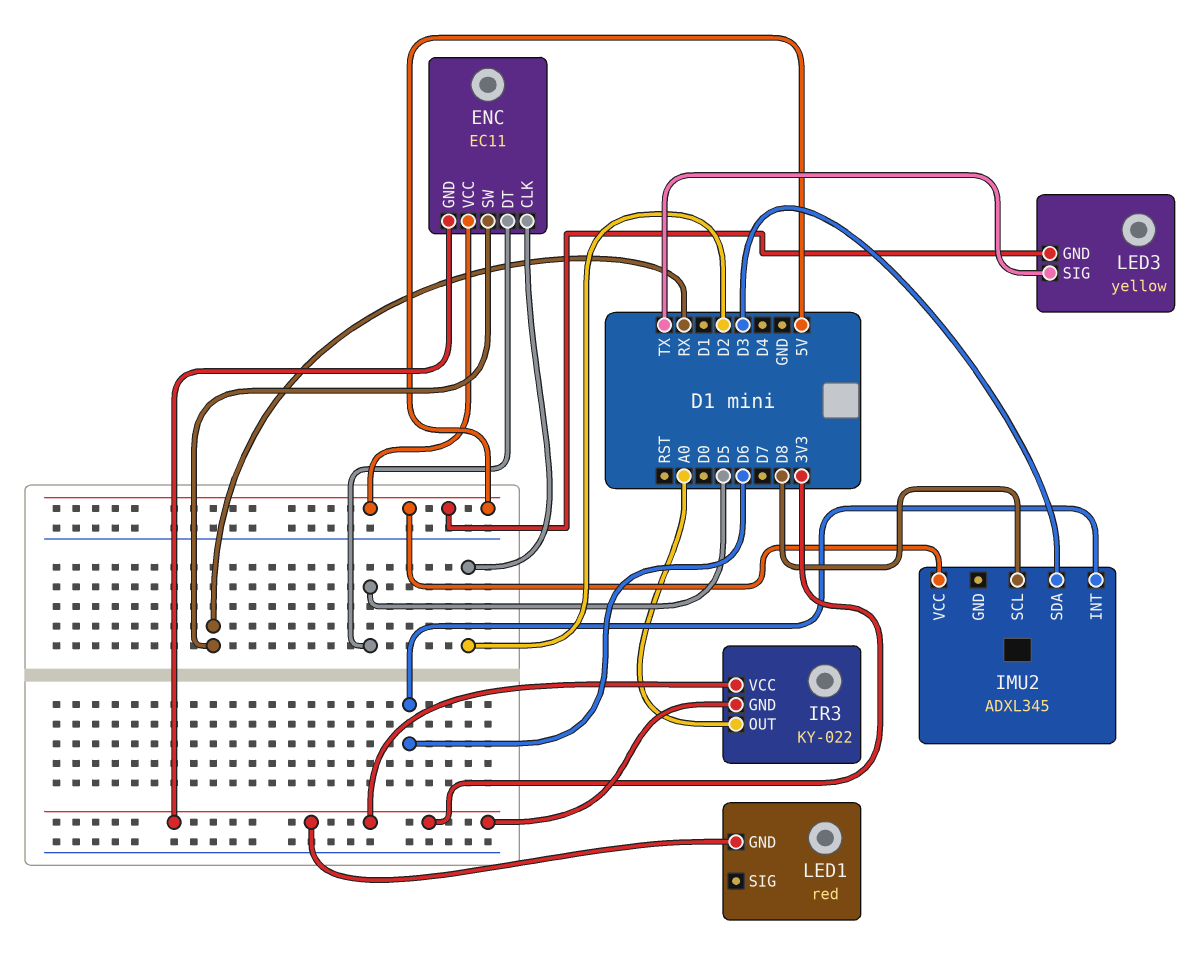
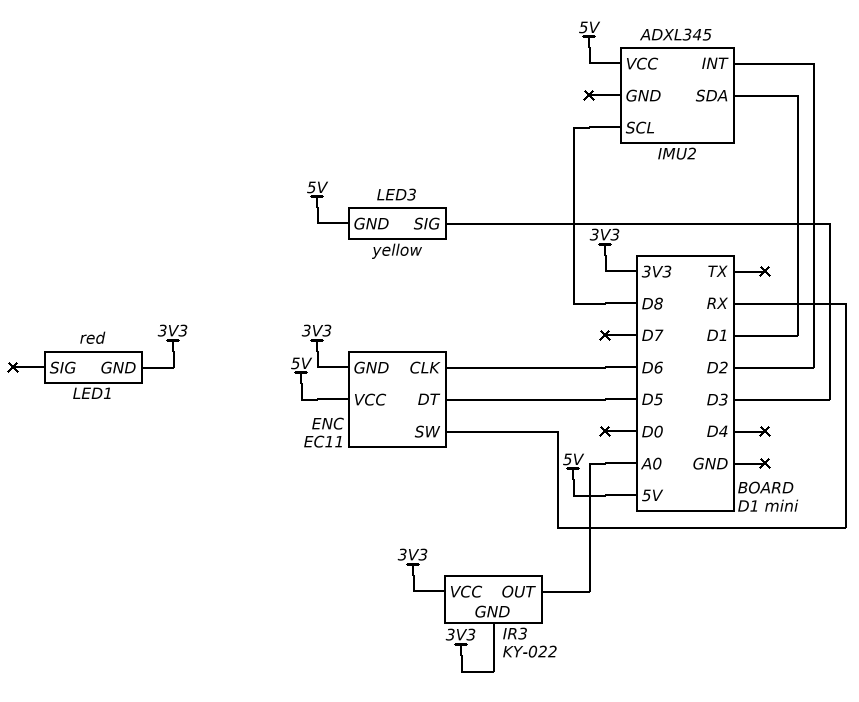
ENC pin CLK: D2 -> D6
IMU2 pin INT: D6 -> D2
IMU2 pin SDA: D3 -> D1
LED3 pin SIG: TX -> D3

